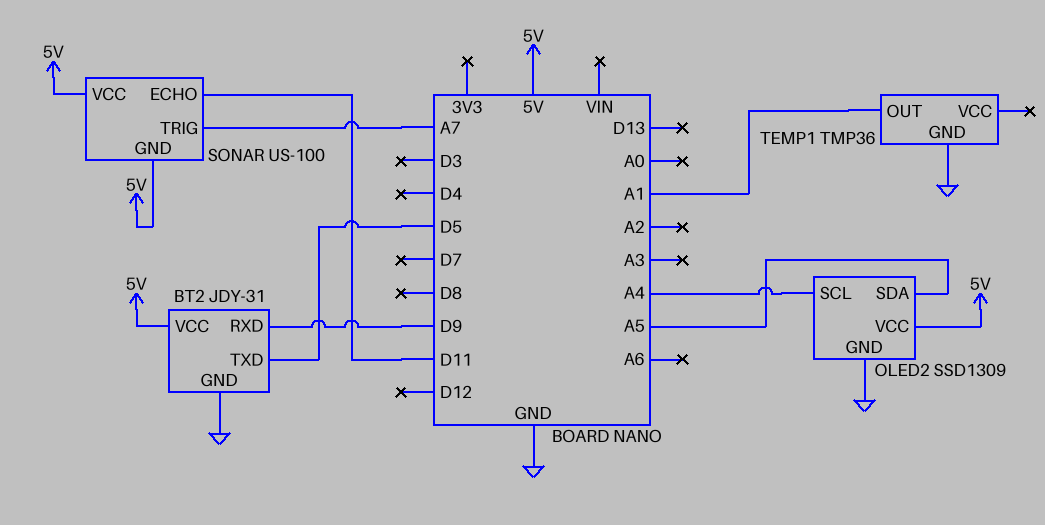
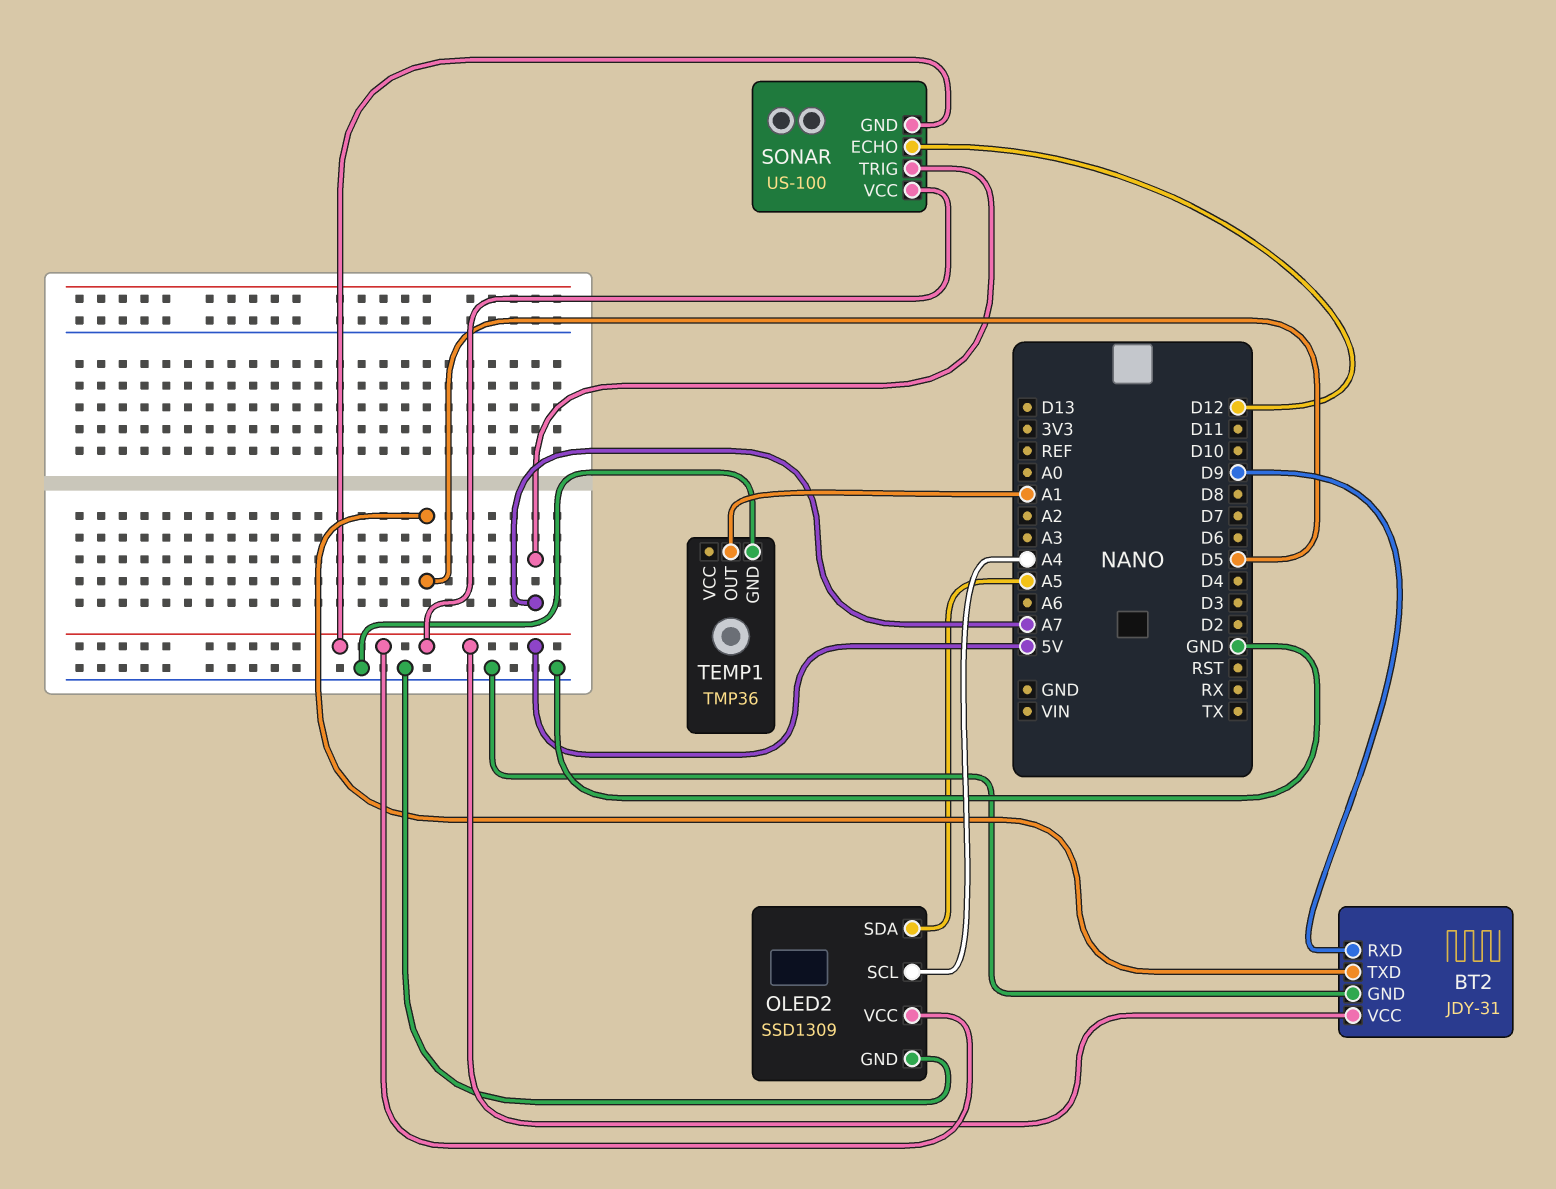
SONAR pin ECHO: D11 -> D12

